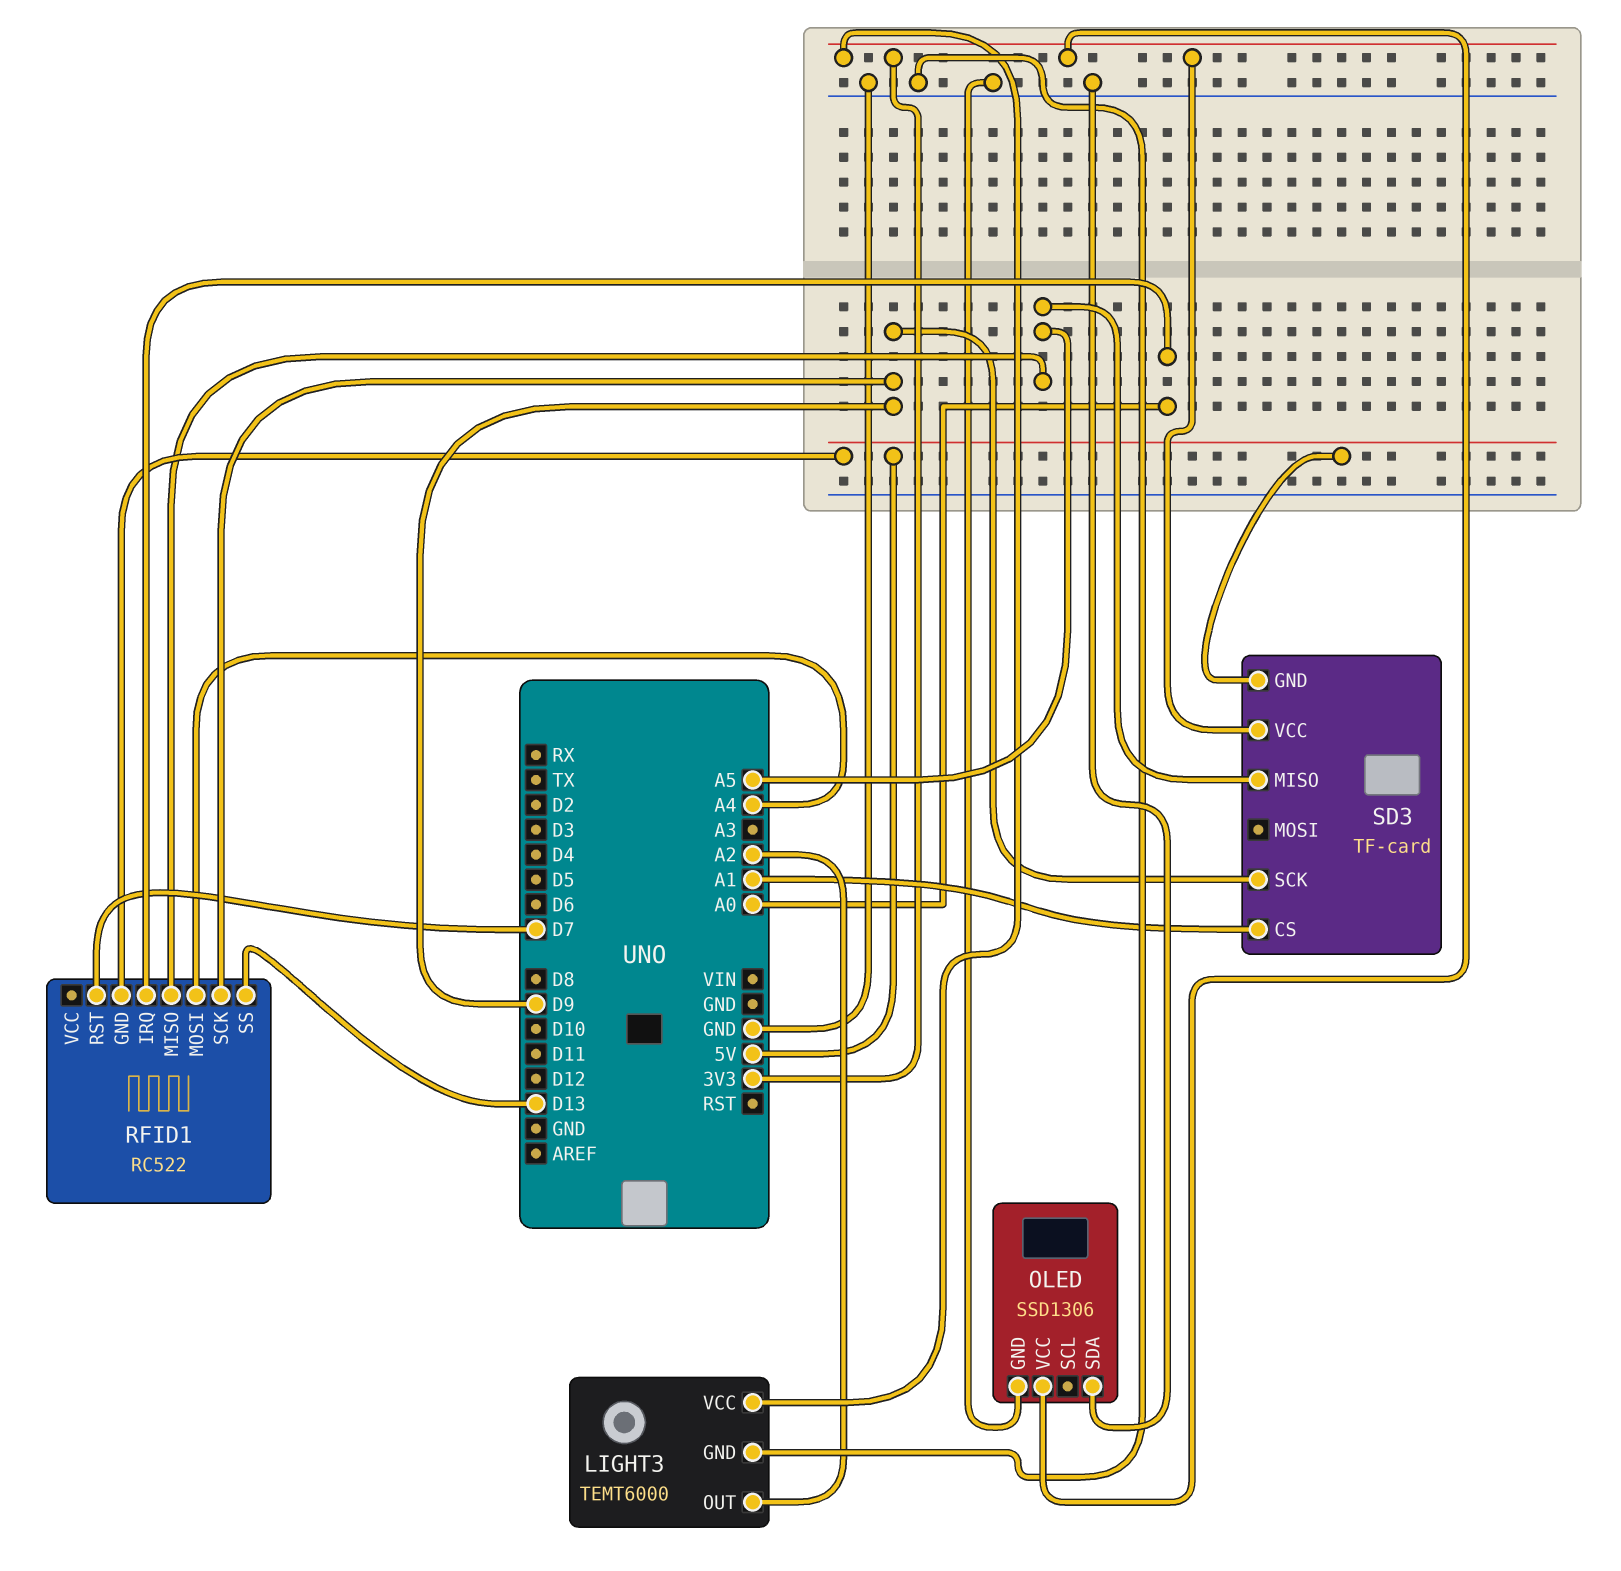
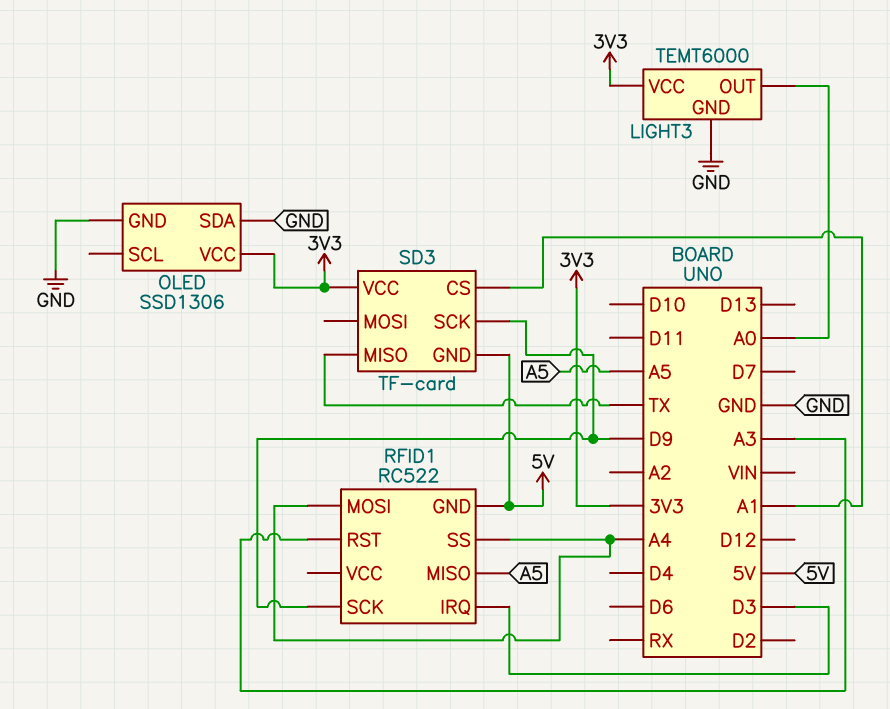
LIGHT3 pin OUT: A2 -> A0
RFID1 pin IRQ: A0 -> D3
RFID1 pin RST: D7 -> A3
RFID1 pin SS: D13 -> A4
SD3 pin MISO: A5 -> TX

